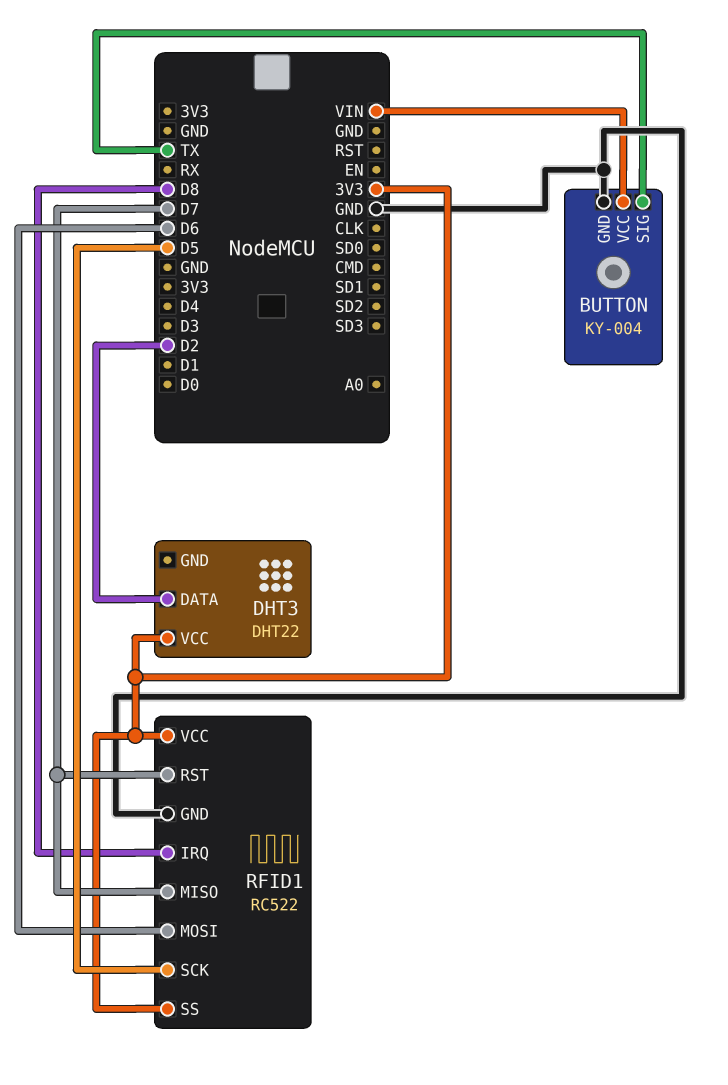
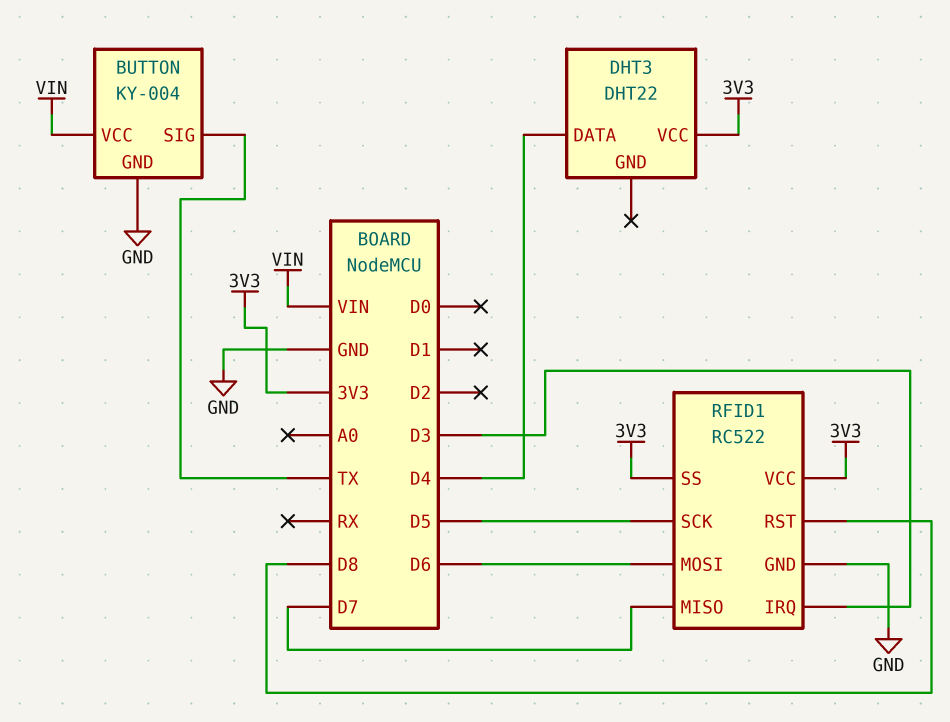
DHT3 pin DATA: D2 -> D4
RFID1 pin IRQ: D8 -> D3
RFID1 pin RST: D7 -> D8

